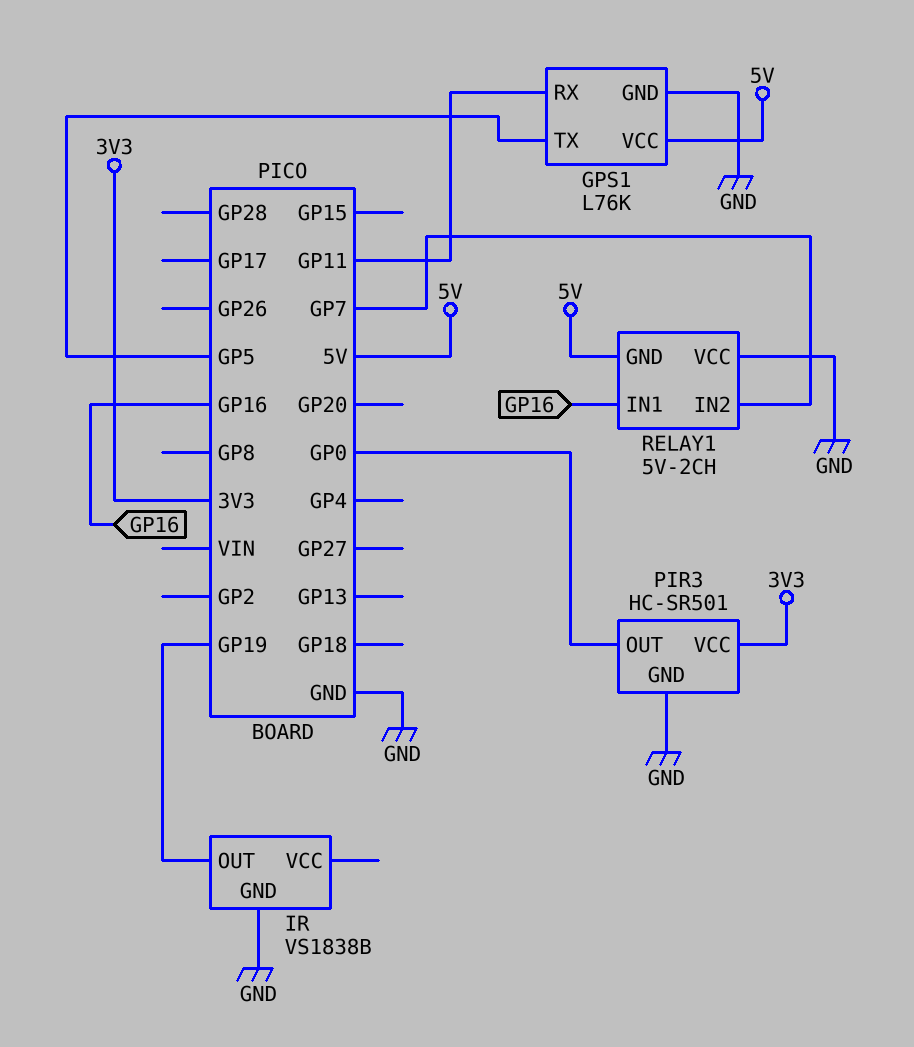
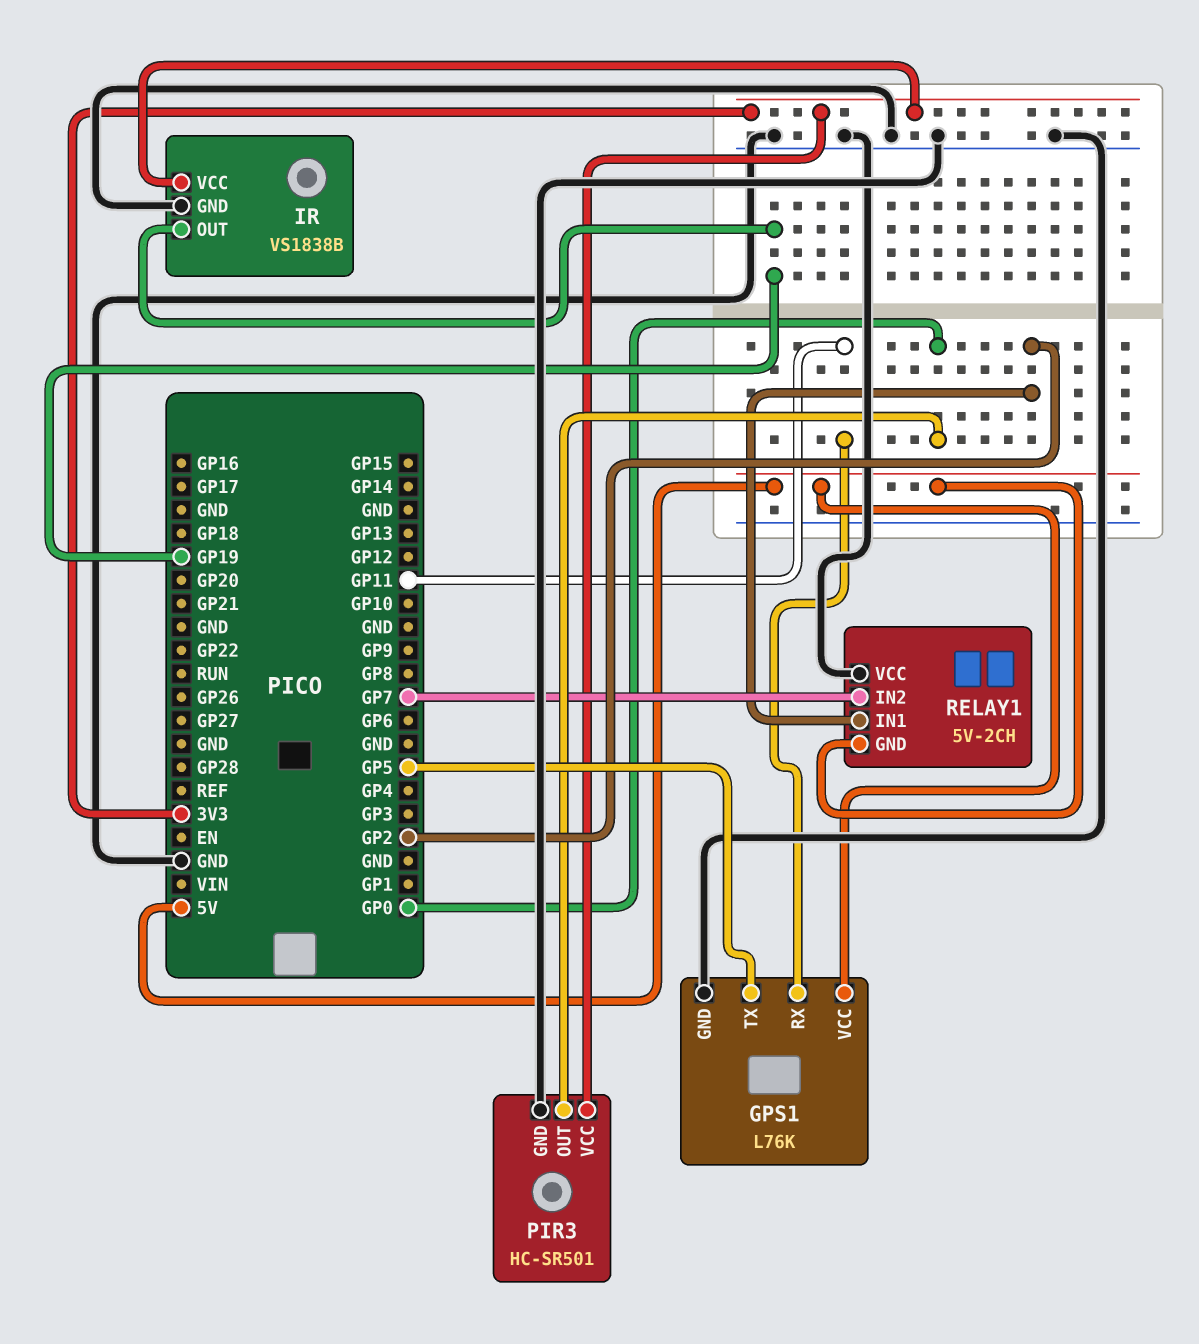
IR pin VCC: none -> 3V3
RELAY1 pin IN1: GP16 -> GP2

